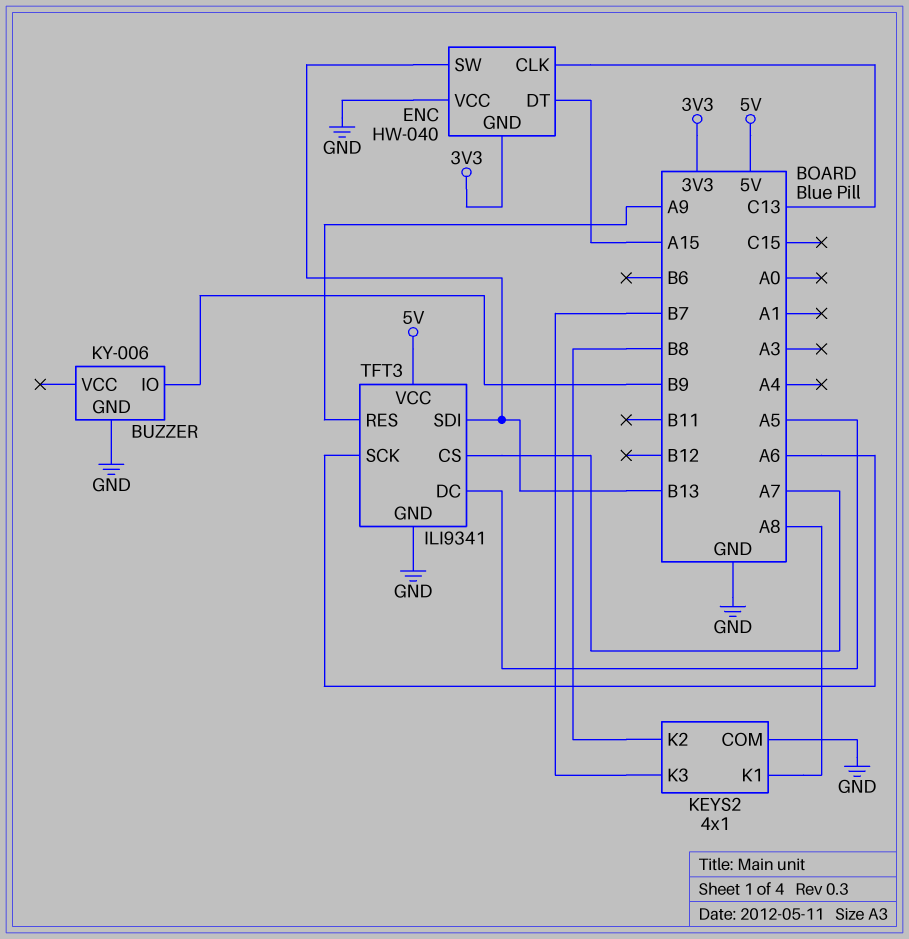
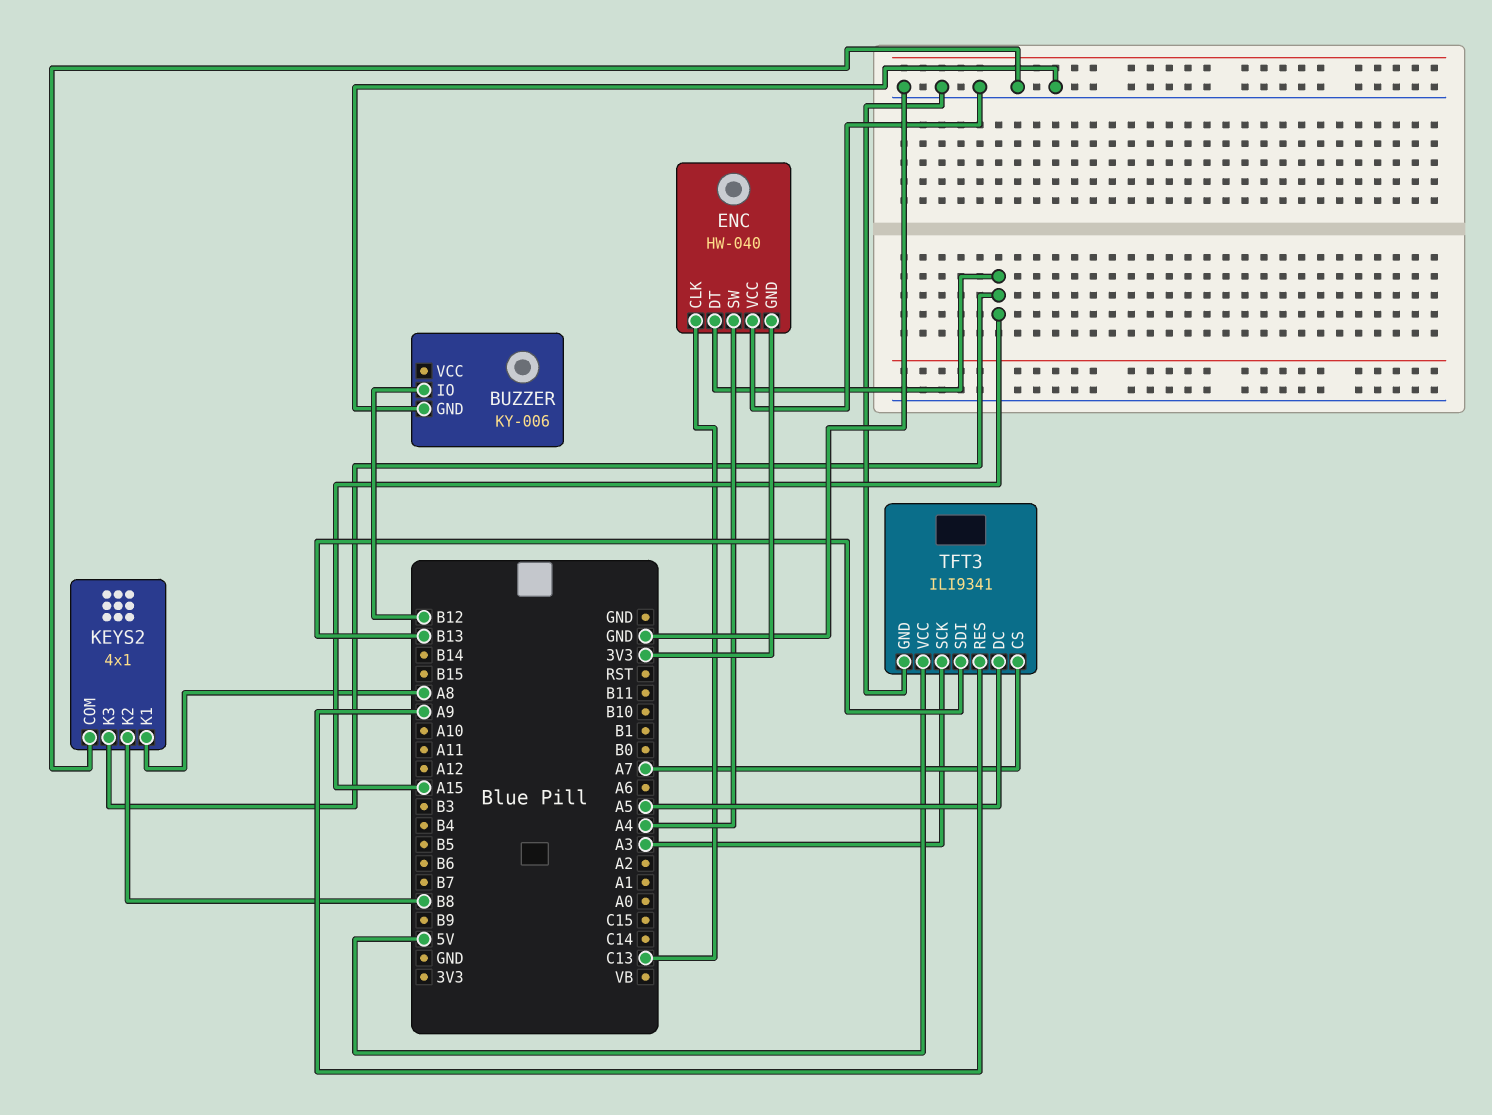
BUZZER pin IO: B9 -> B12
ENC pin SW: B13 -> A4
KEYS2 pin K3: B7 -> A15
TFT3 pin SCK: A6 -> A3

